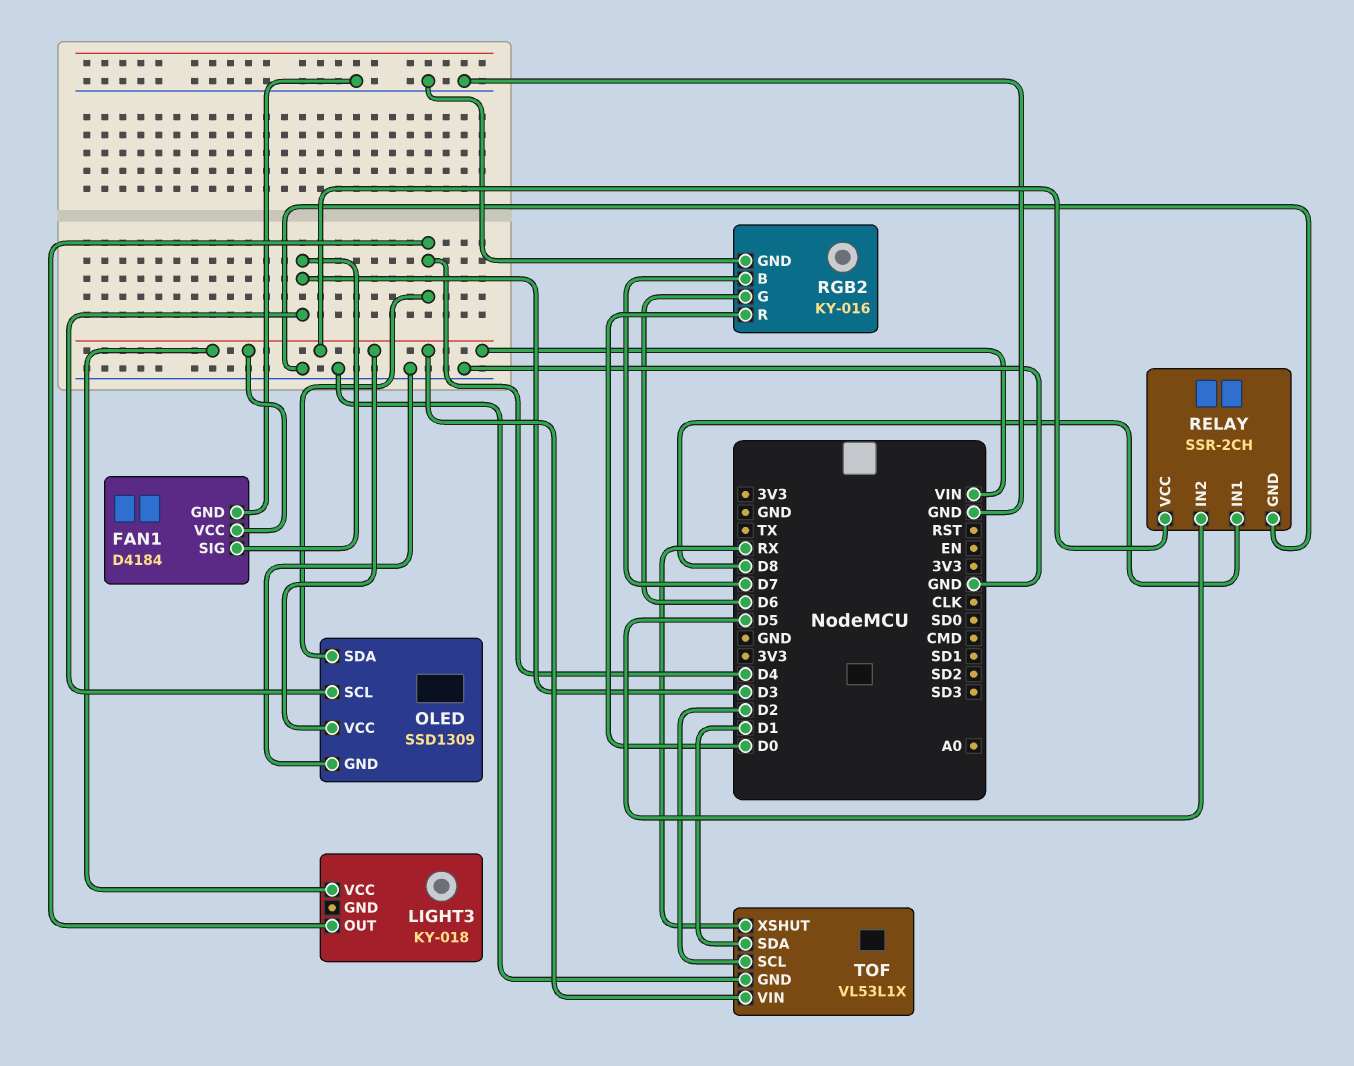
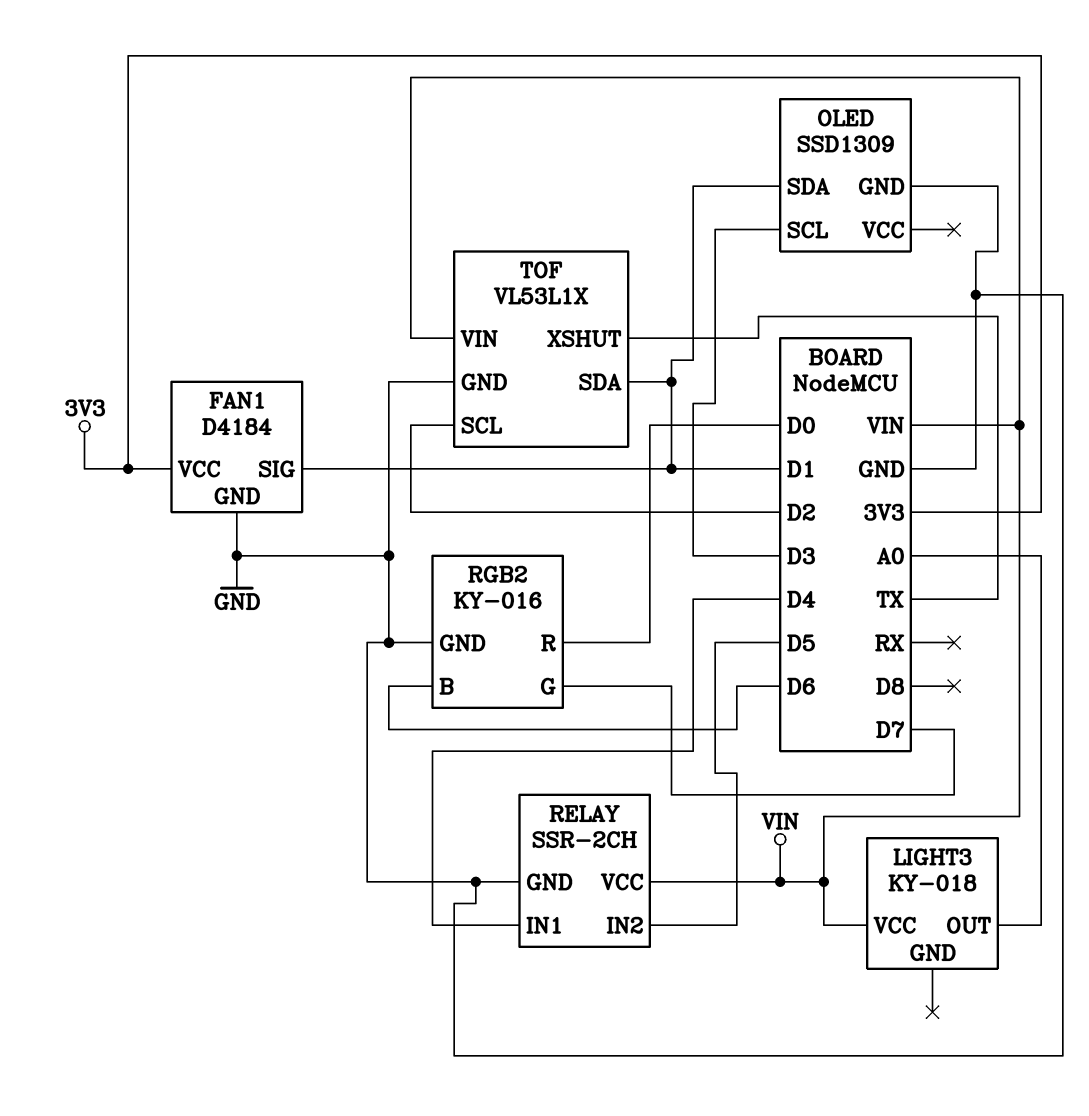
FAN1 pin SIG: D3 -> D1
FAN1 pin VCC: VIN -> 3V3
LIGHT3 pin OUT: D4 -> A0
OLED pin SDA: D4 -> D1
OLED pin VCC: VIN -> none
RELAY pin IN1: D8 -> D4
RGB2 pin B: D7 -> D6
RGB2 pin G: D6 -> D7
TOF pin XSHUT: RX -> TX

